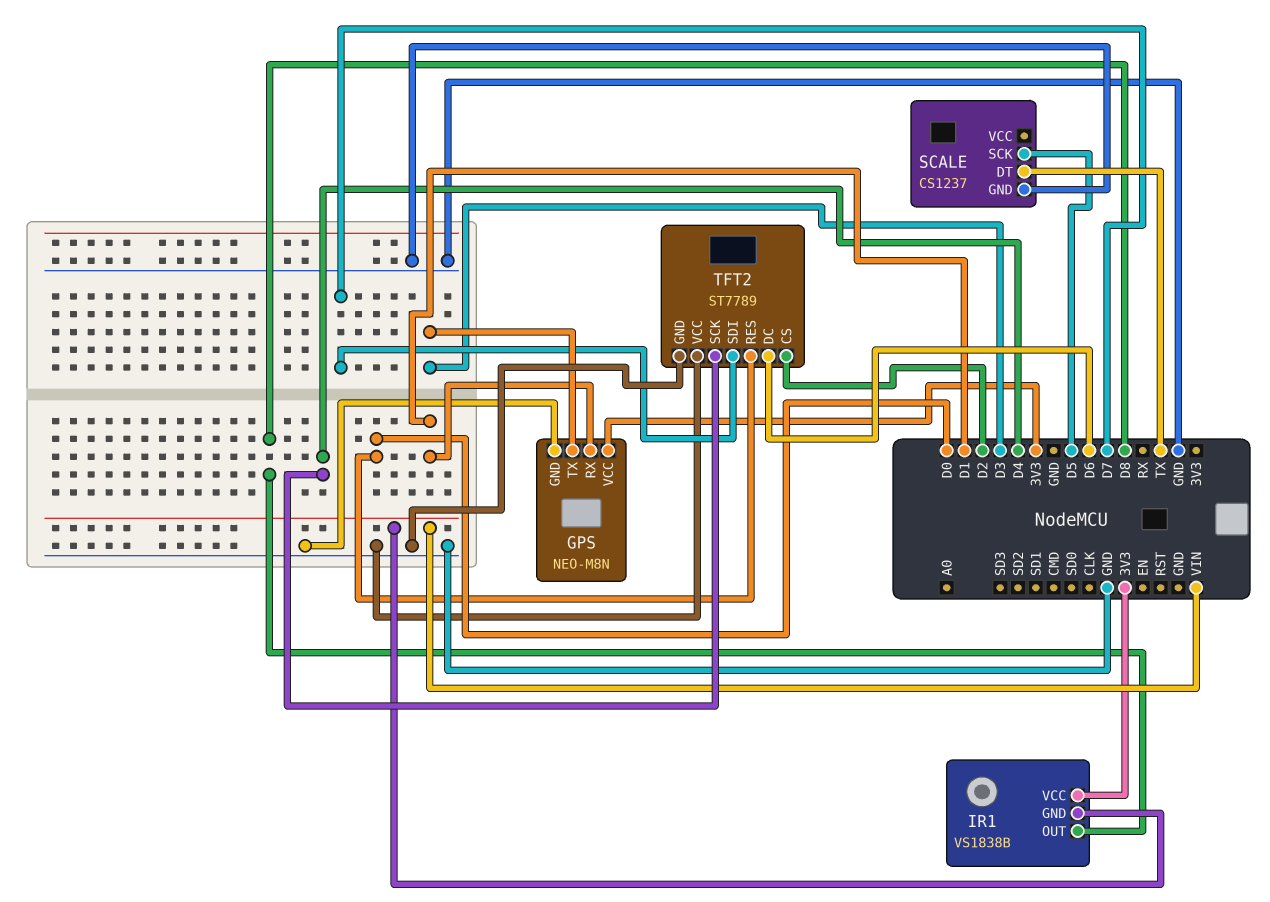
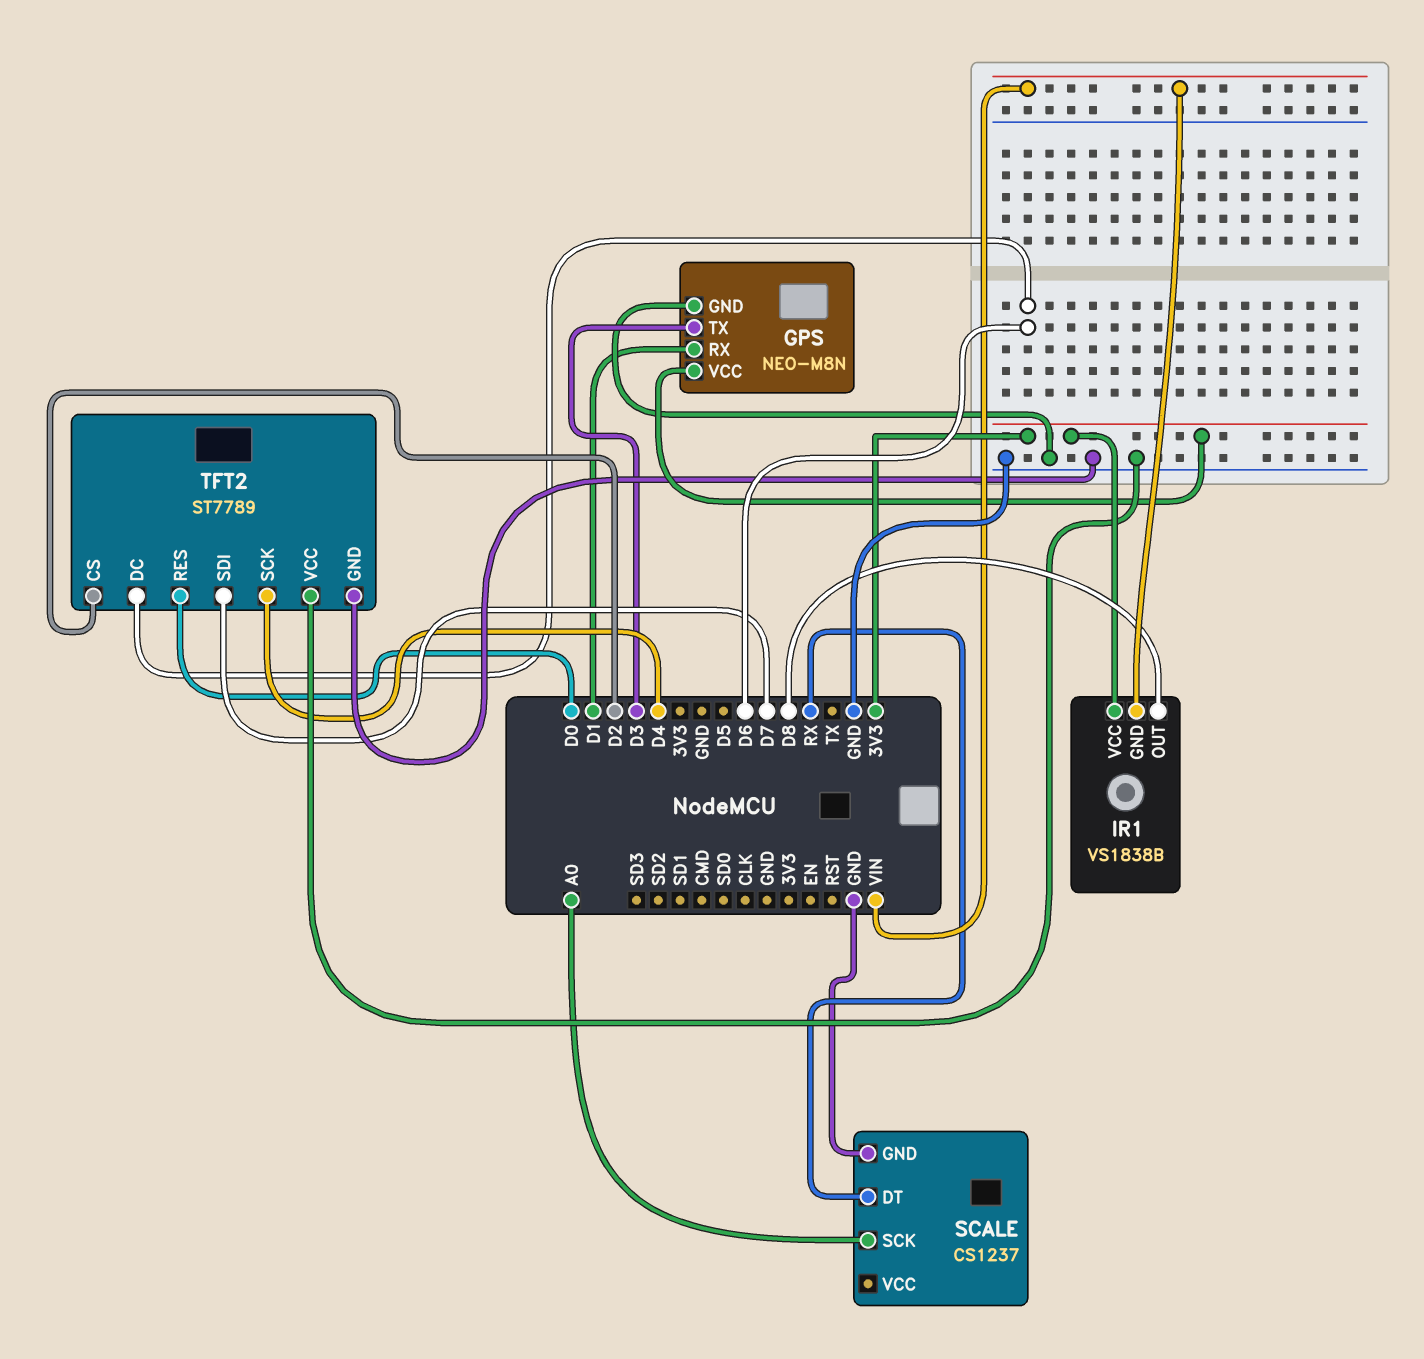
SCALE pin DT: TX -> RX
SCALE pin SCK: D5 -> A0

